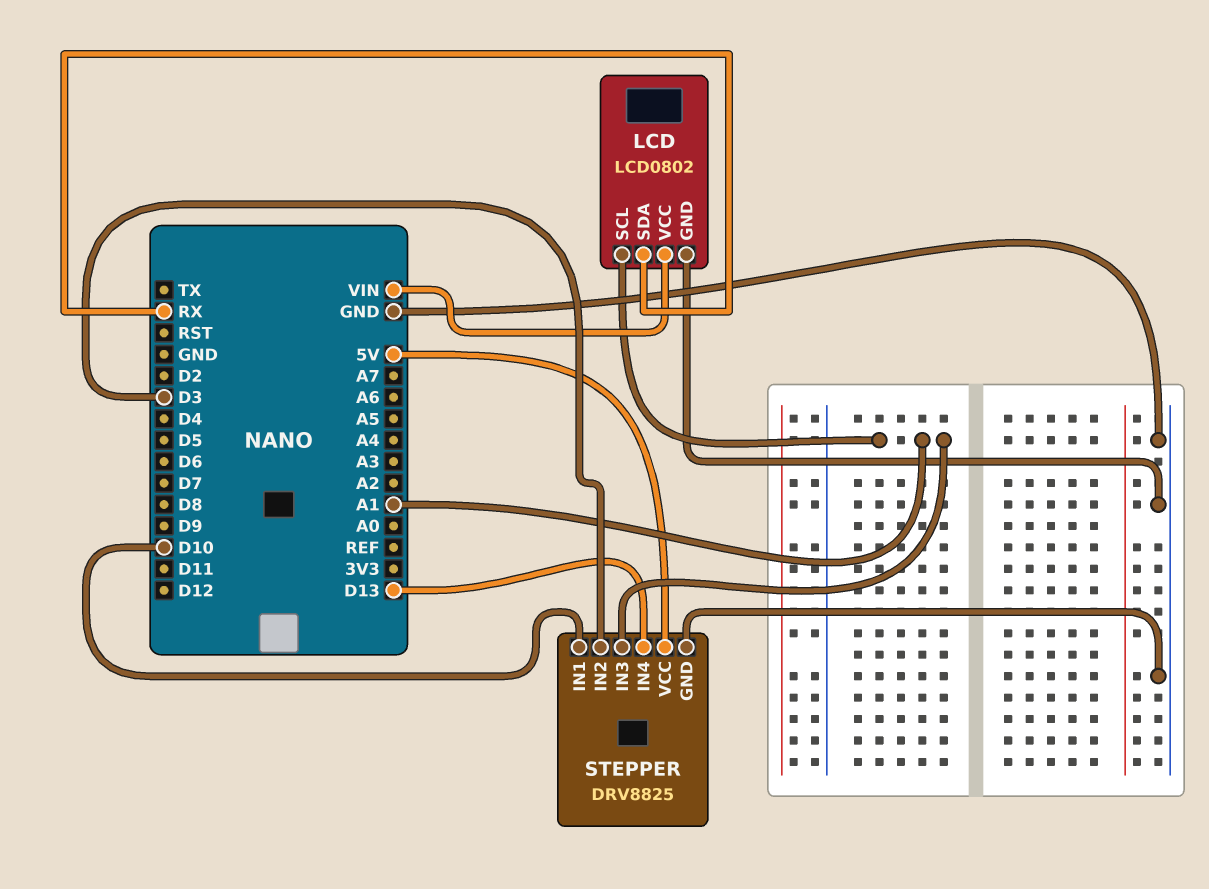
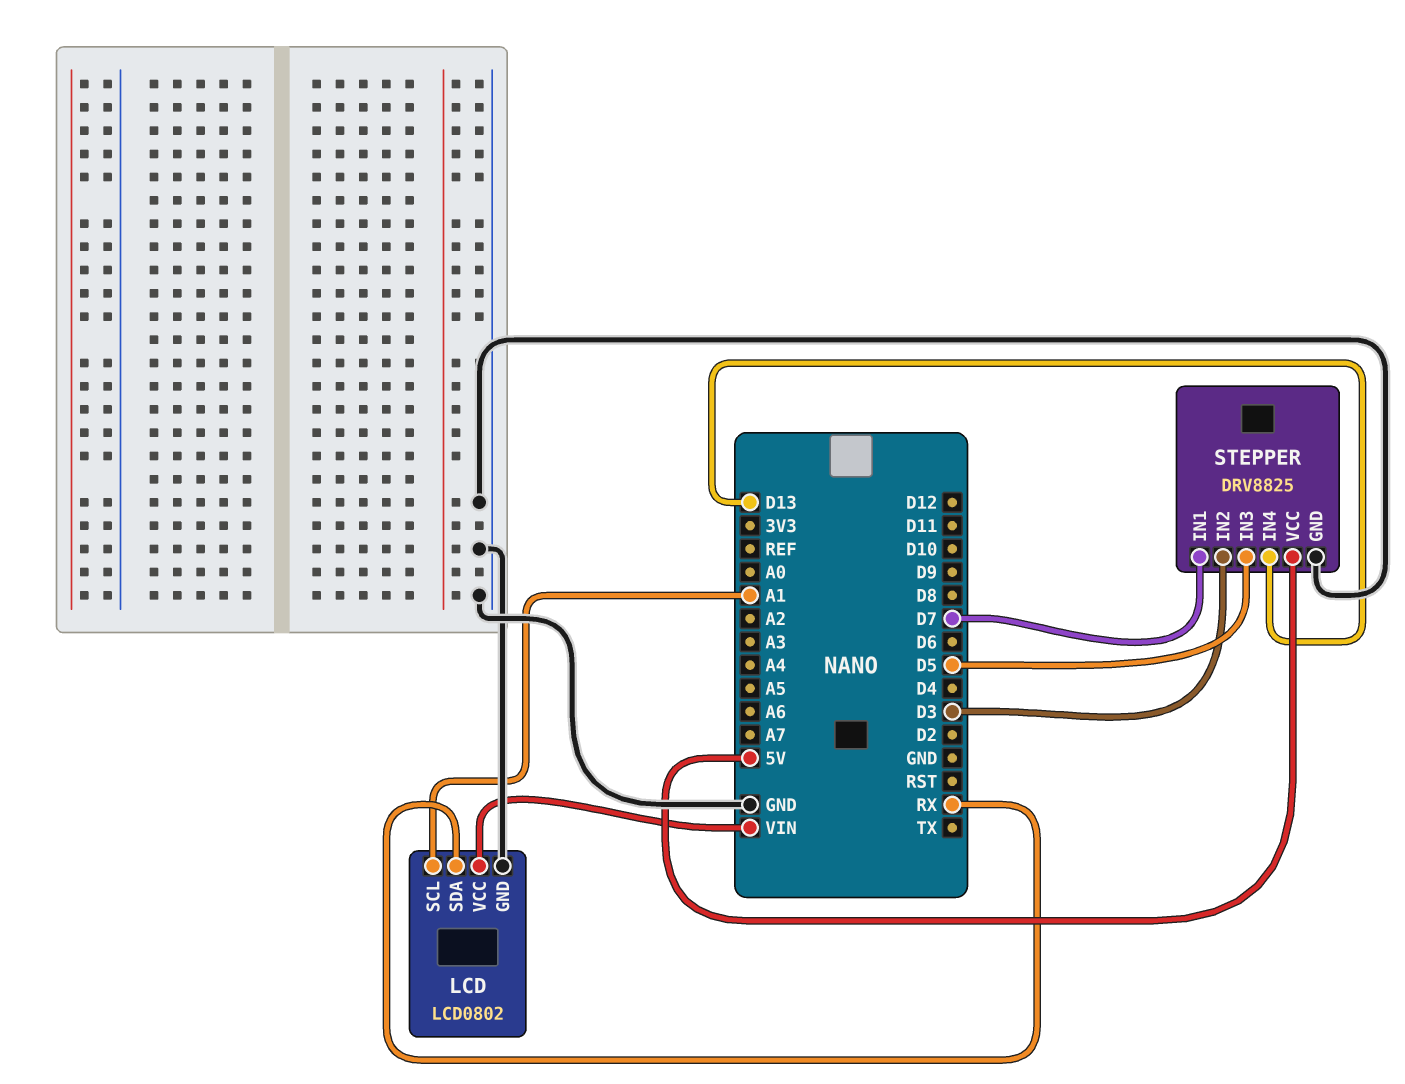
STEPPER pin IN1: D10 -> D7
STEPPER pin IN3: A1 -> D5

